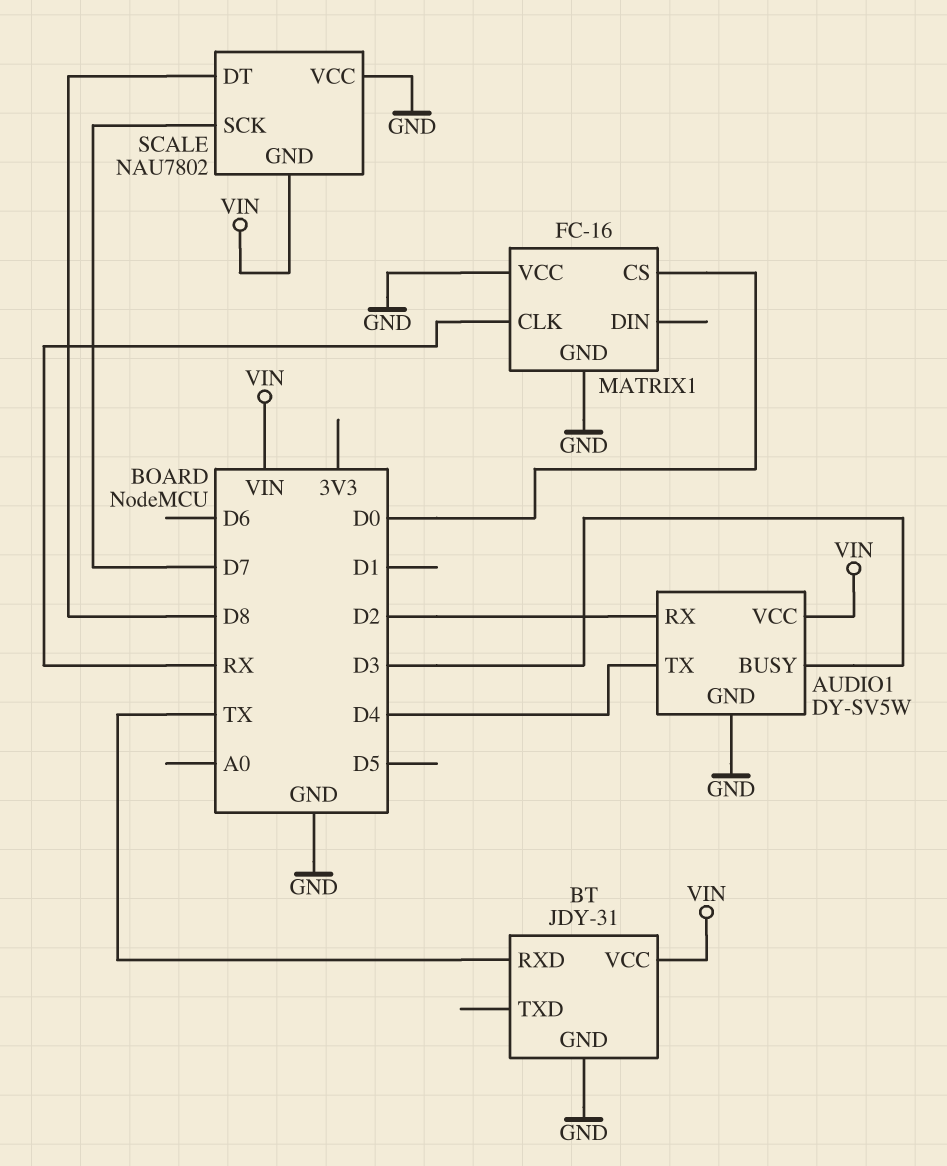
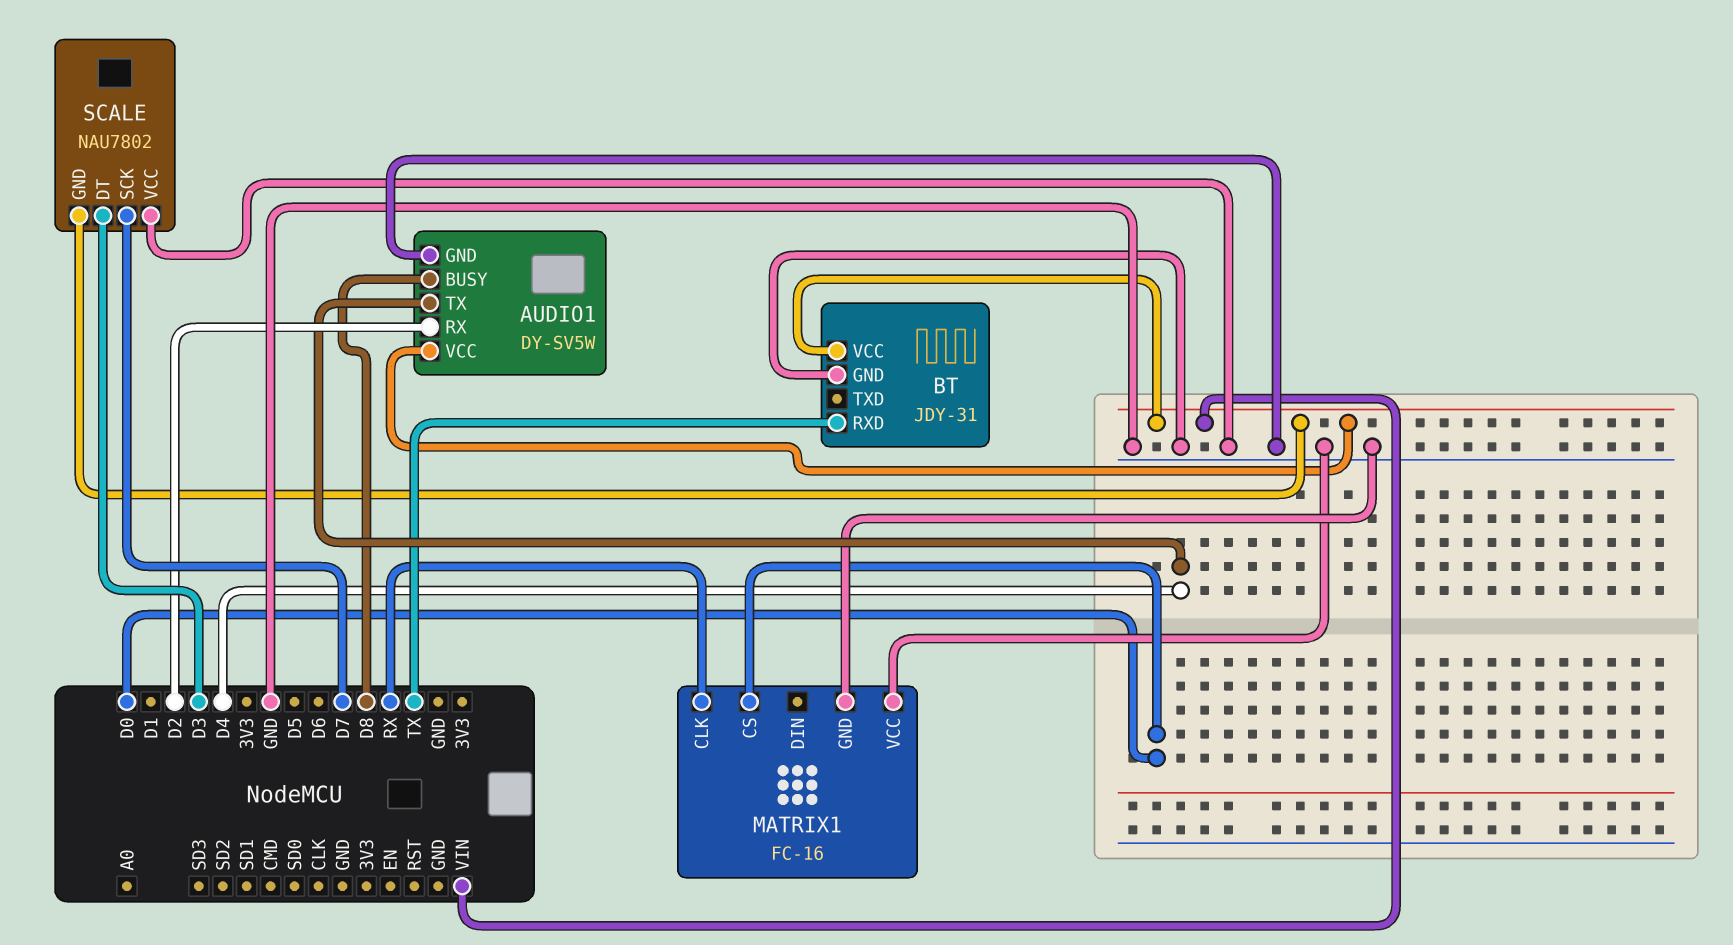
AUDIO1 pin BUSY: D3 -> D8
SCALE pin DT: D8 -> D3

